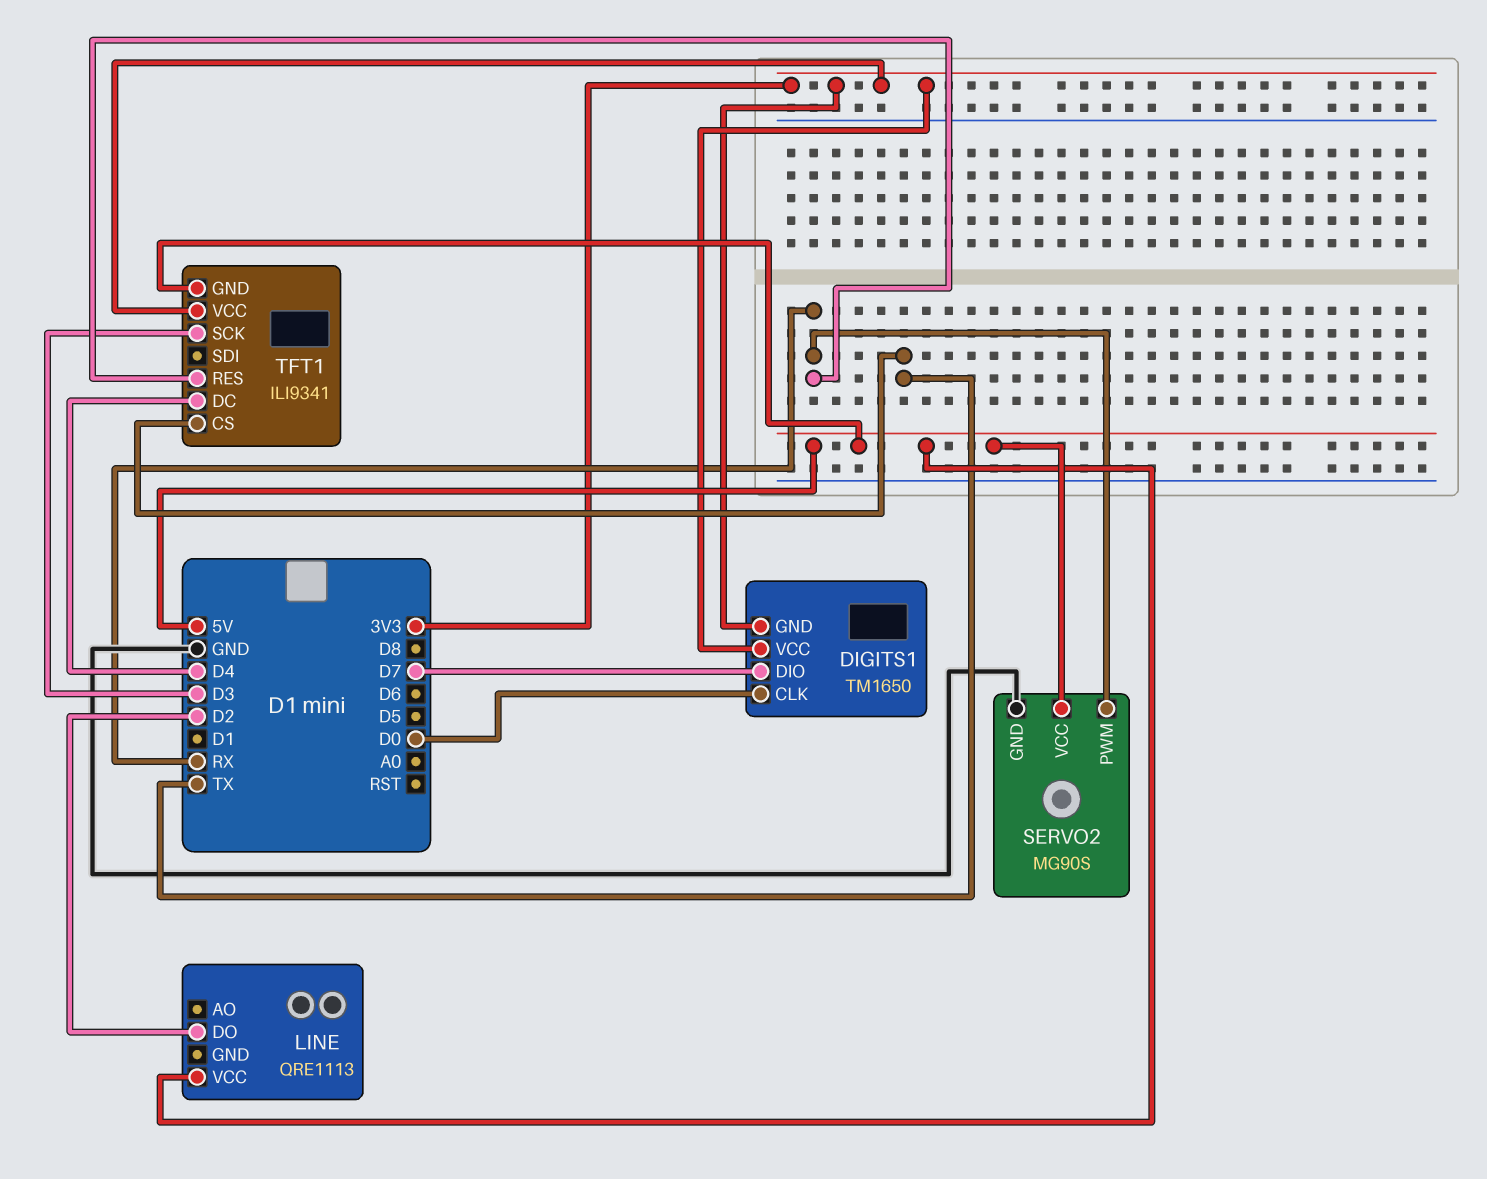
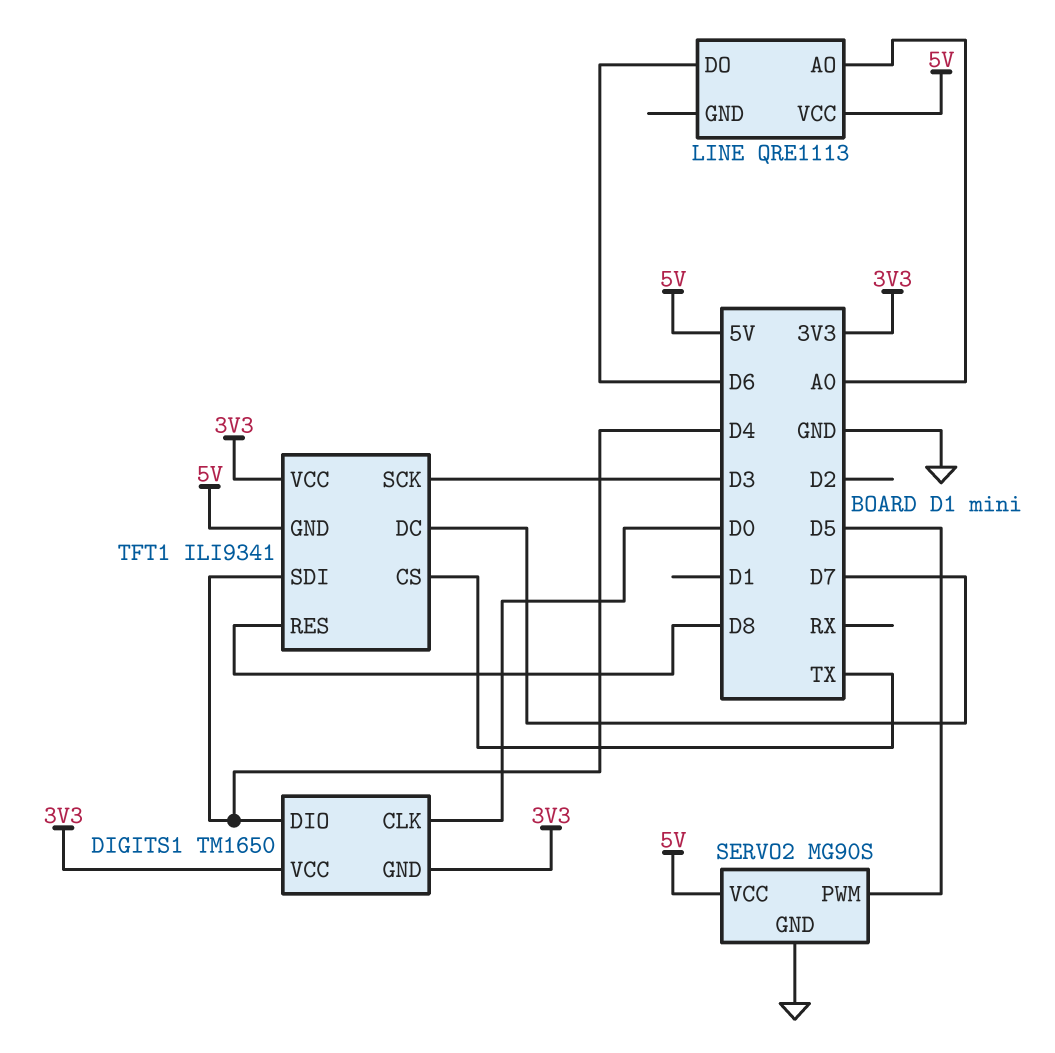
DIGITS1 pin DIO: D7 -> D4
LINE pin AO: none -> A0
LINE pin DO: D2 -> D6
SERVO2 pin PWM: RX -> D5
TFT1 pin DC: D4 -> D7
TFT1 pin RES: RX -> D8
TFT1 pin SDI: none -> D4

